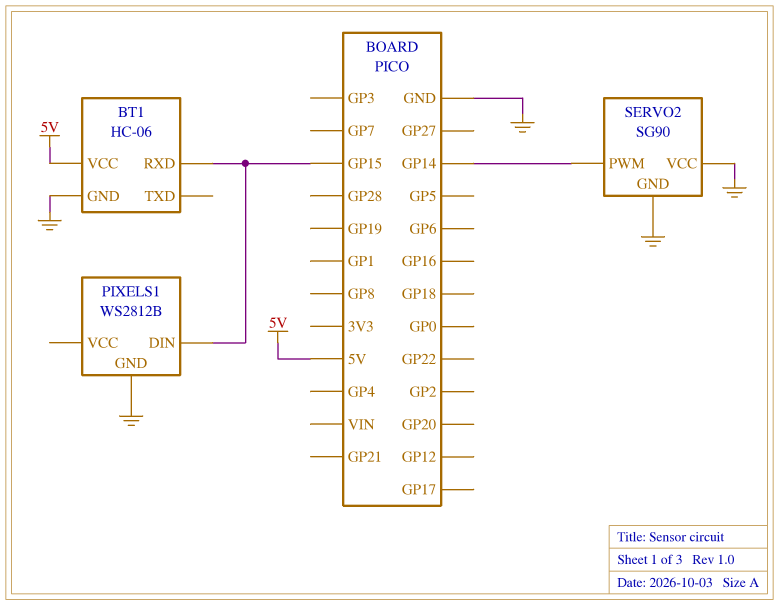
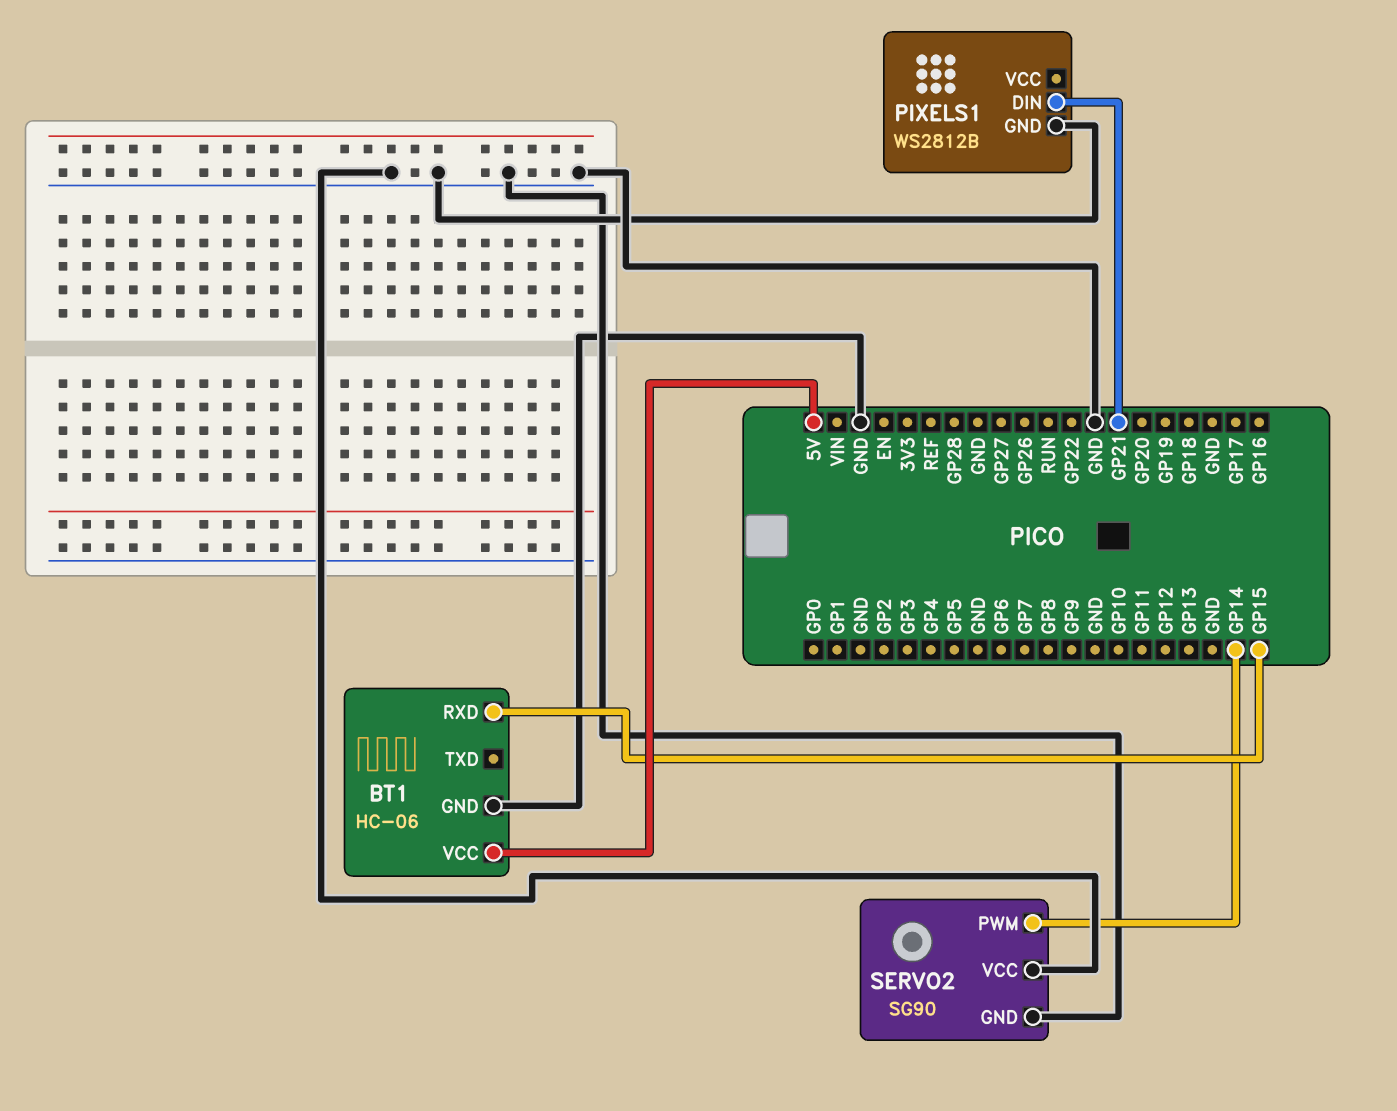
PIXELS1 pin DIN: GP15 -> GP21

